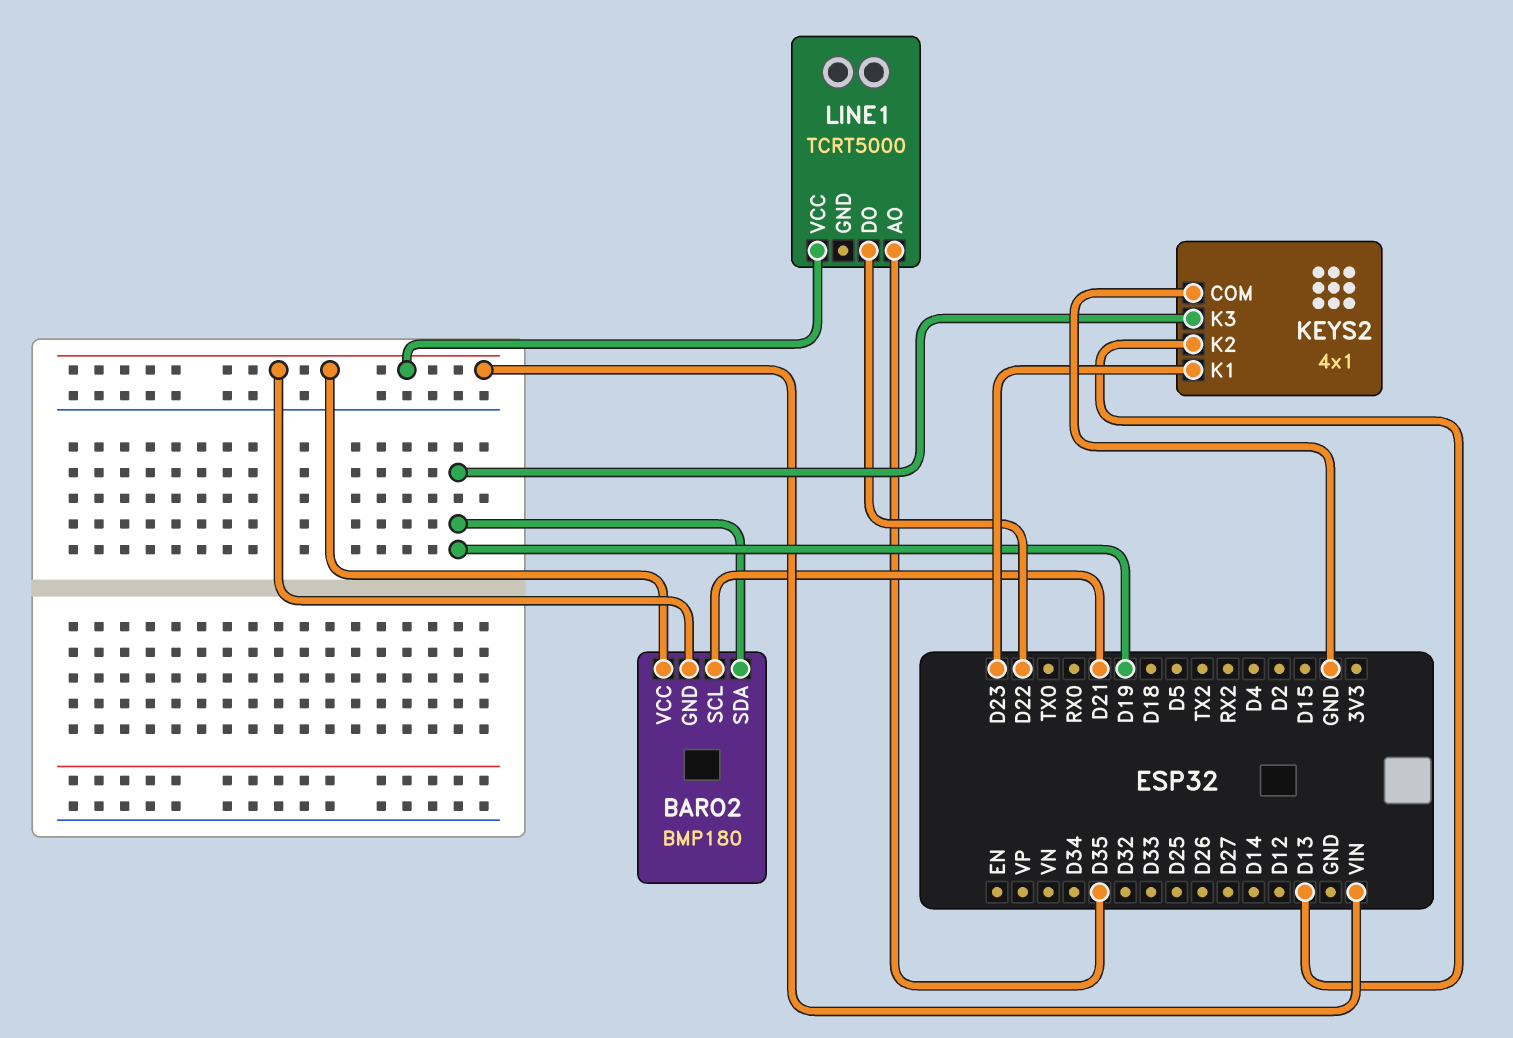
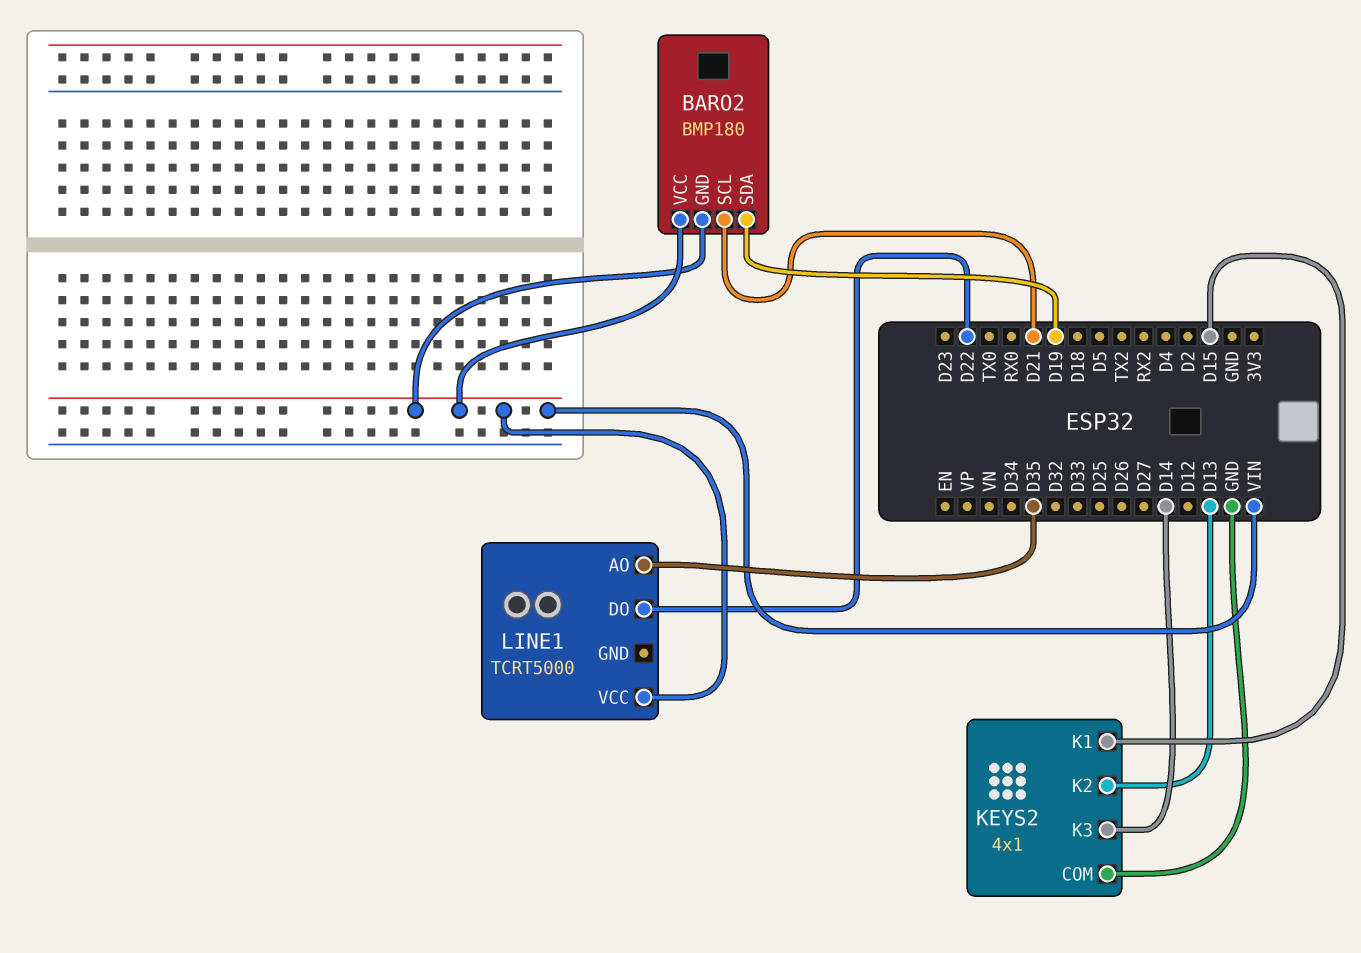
KEYS2 pin K1: D23 -> D15
KEYS2 pin K3: D19 -> D14

